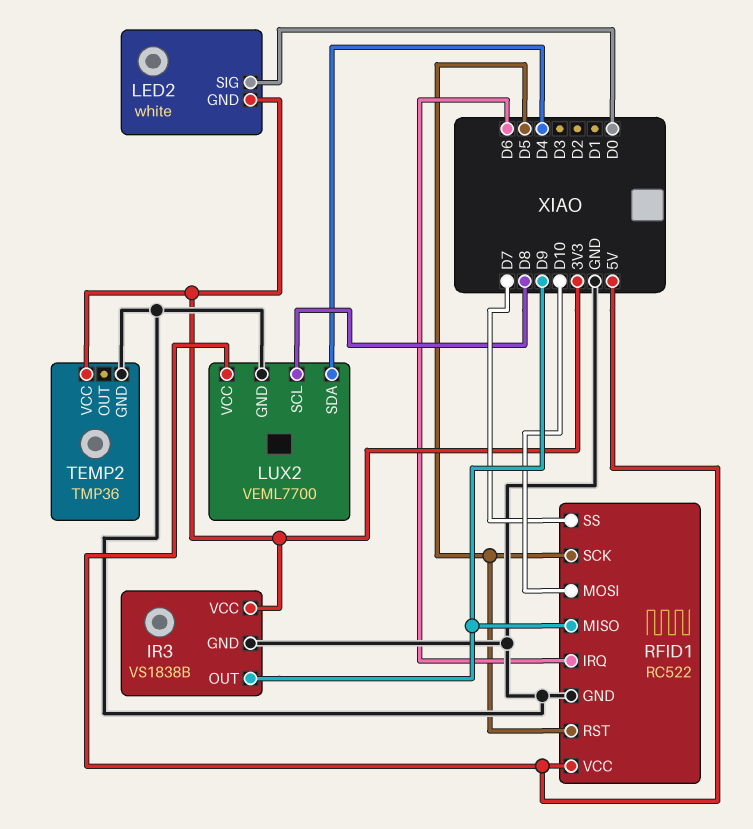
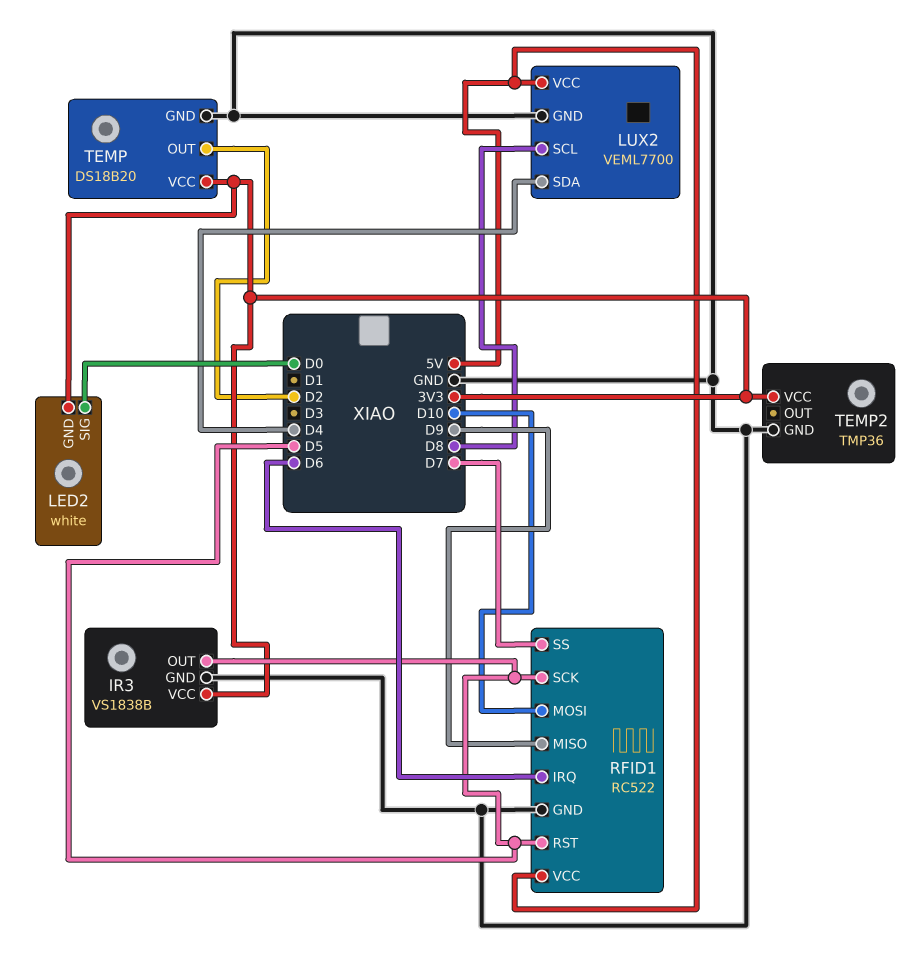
IR3 pin OUT: D9 -> D5
TEMP: none -> DS18B20
TEMP pin GND: none -> GND
TEMP pin OUT: none -> D2
TEMP pin VCC: none -> 3V3

